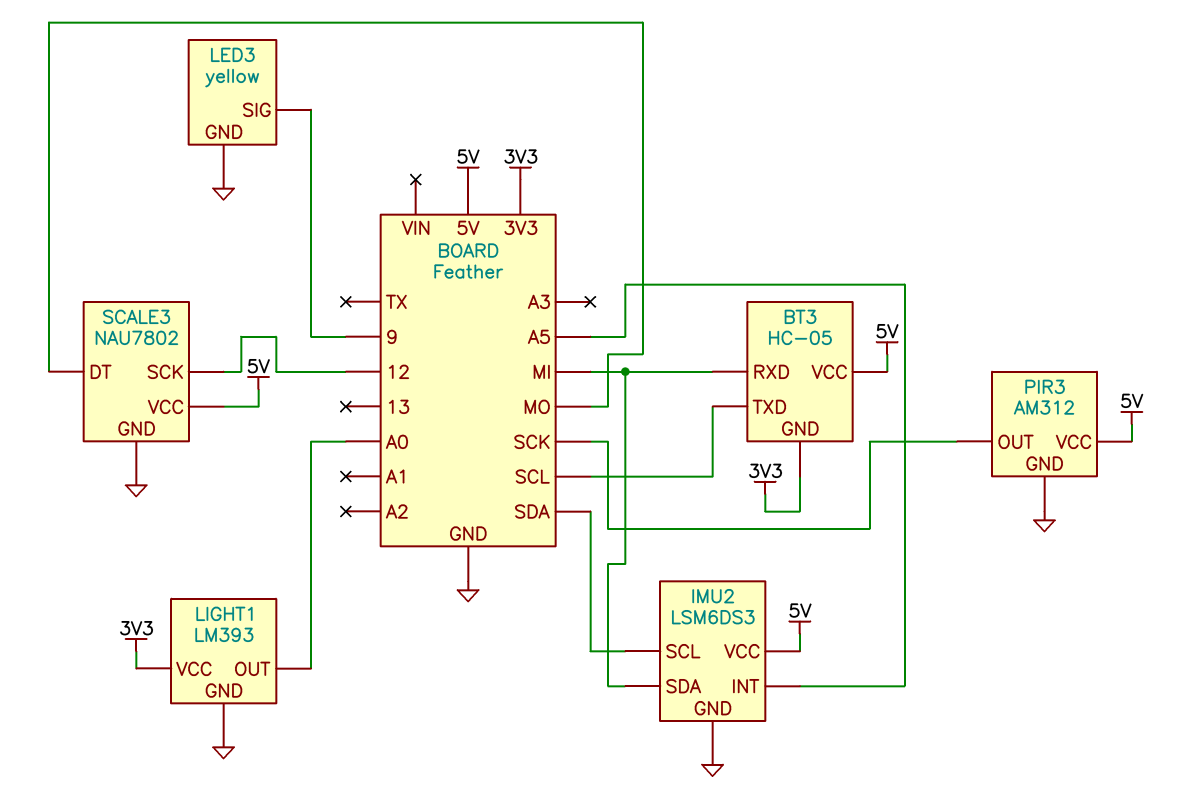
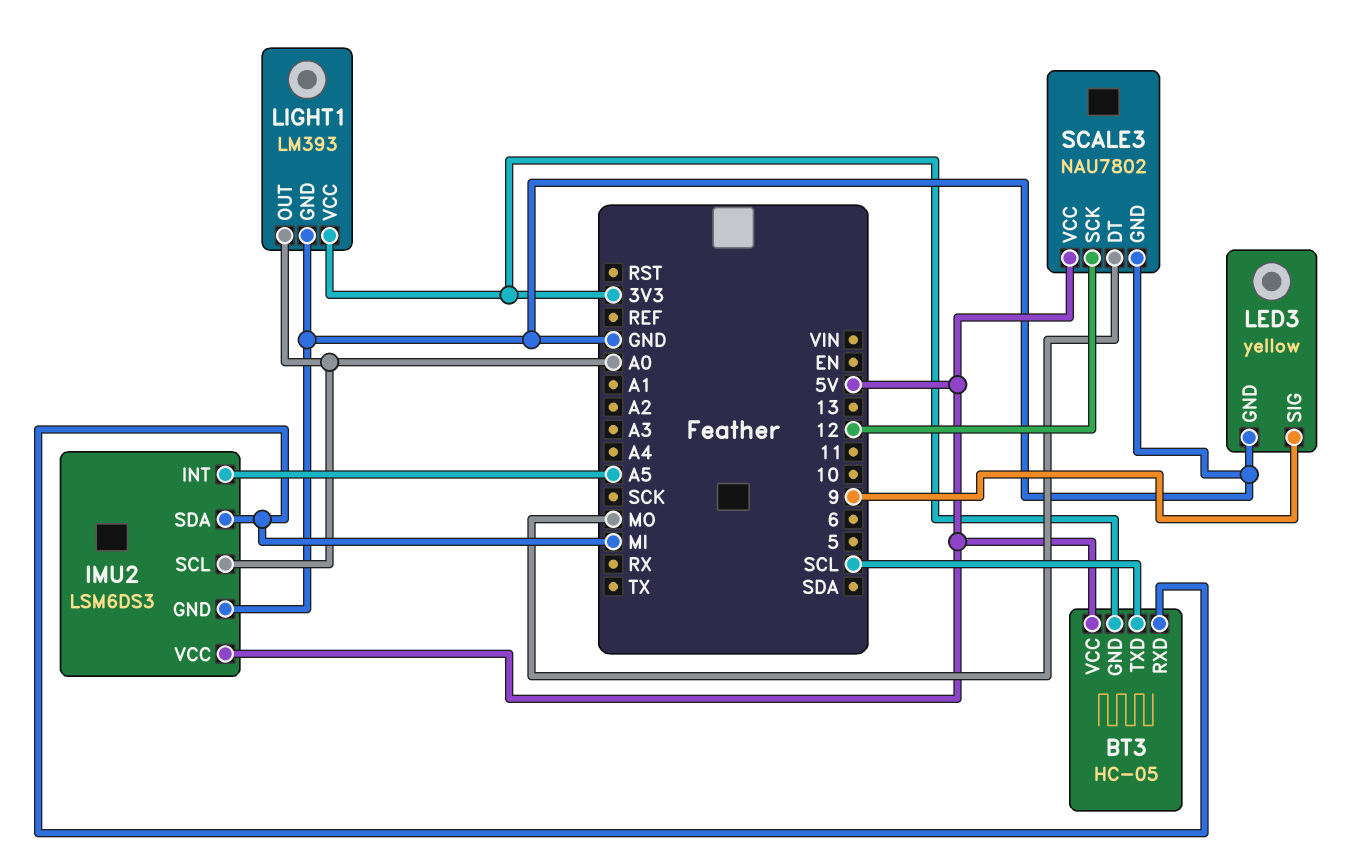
IMU2 pin SCL: SDA -> A0
PIR3: AM312 -> none
PIR3 pin GND: GND -> none
PIR3 pin OUT: SCK -> none
PIR3 pin VCC: 5V -> none

